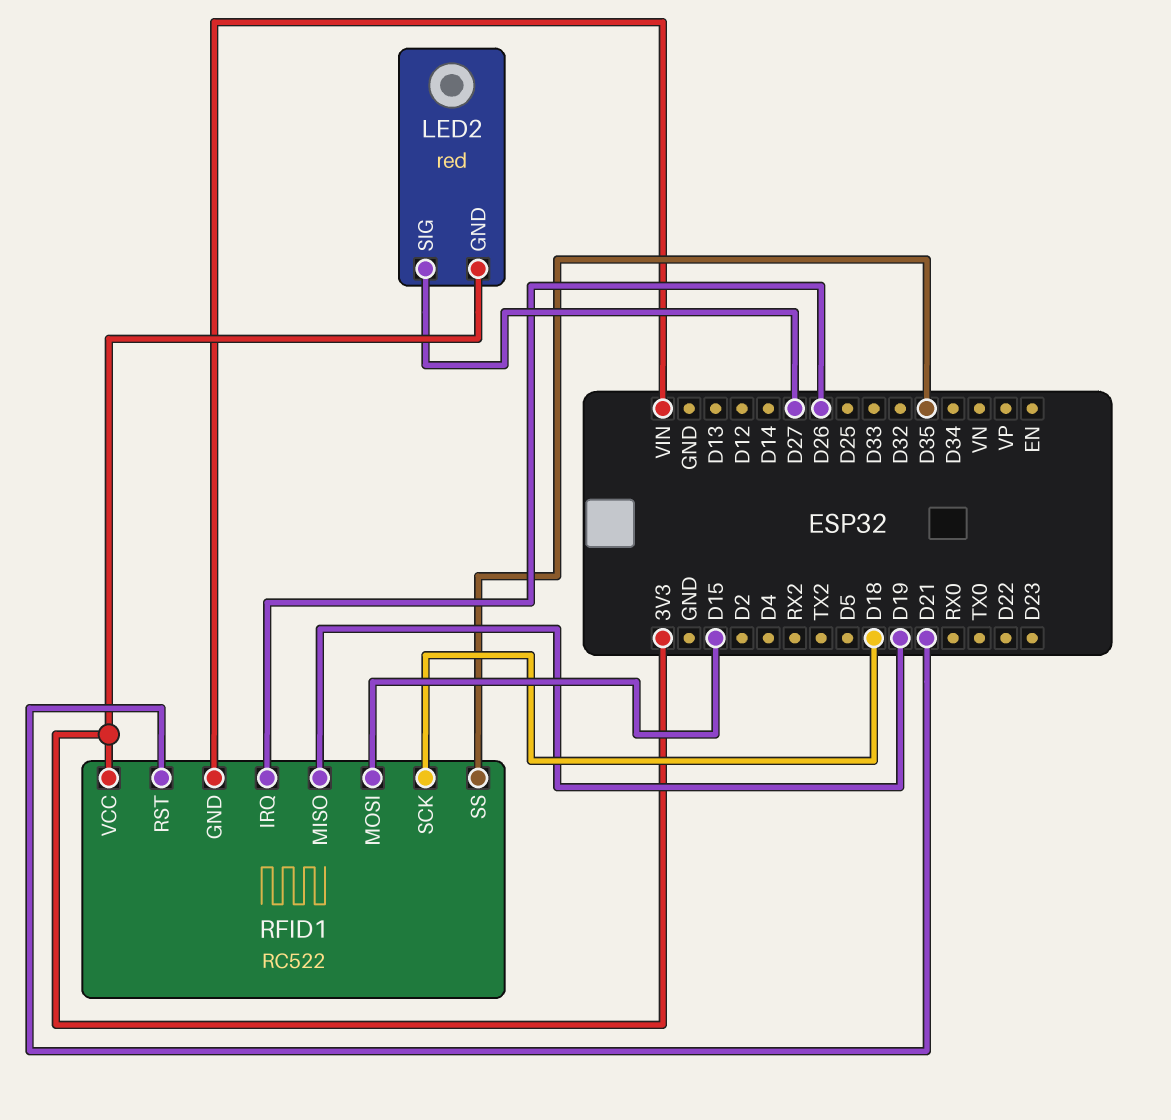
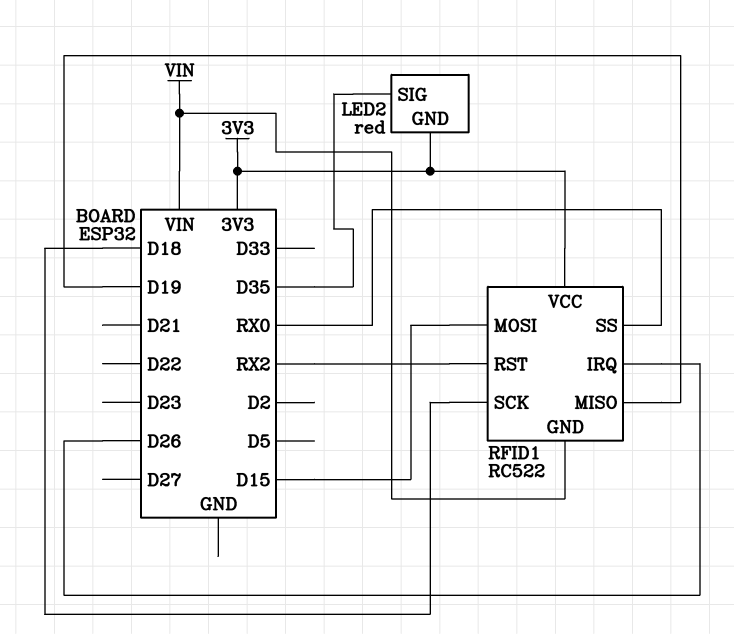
LED2 pin SIG: D27 -> D35
RFID1 pin RST: D21 -> RX2
RFID1 pin SS: D35 -> RX0

